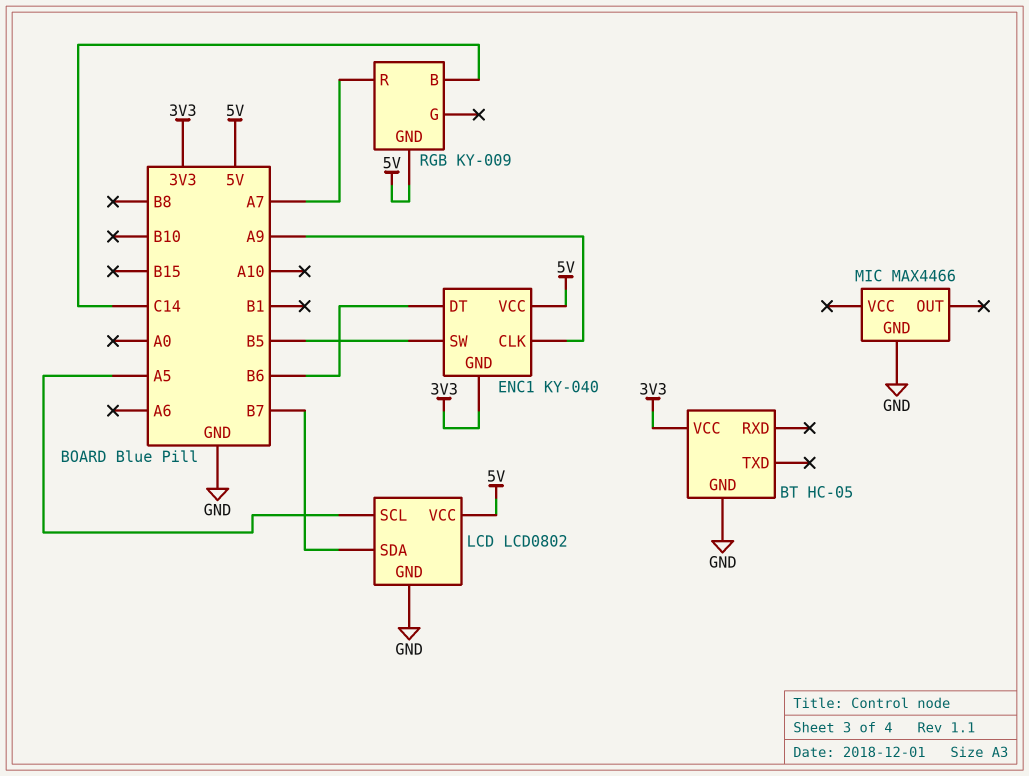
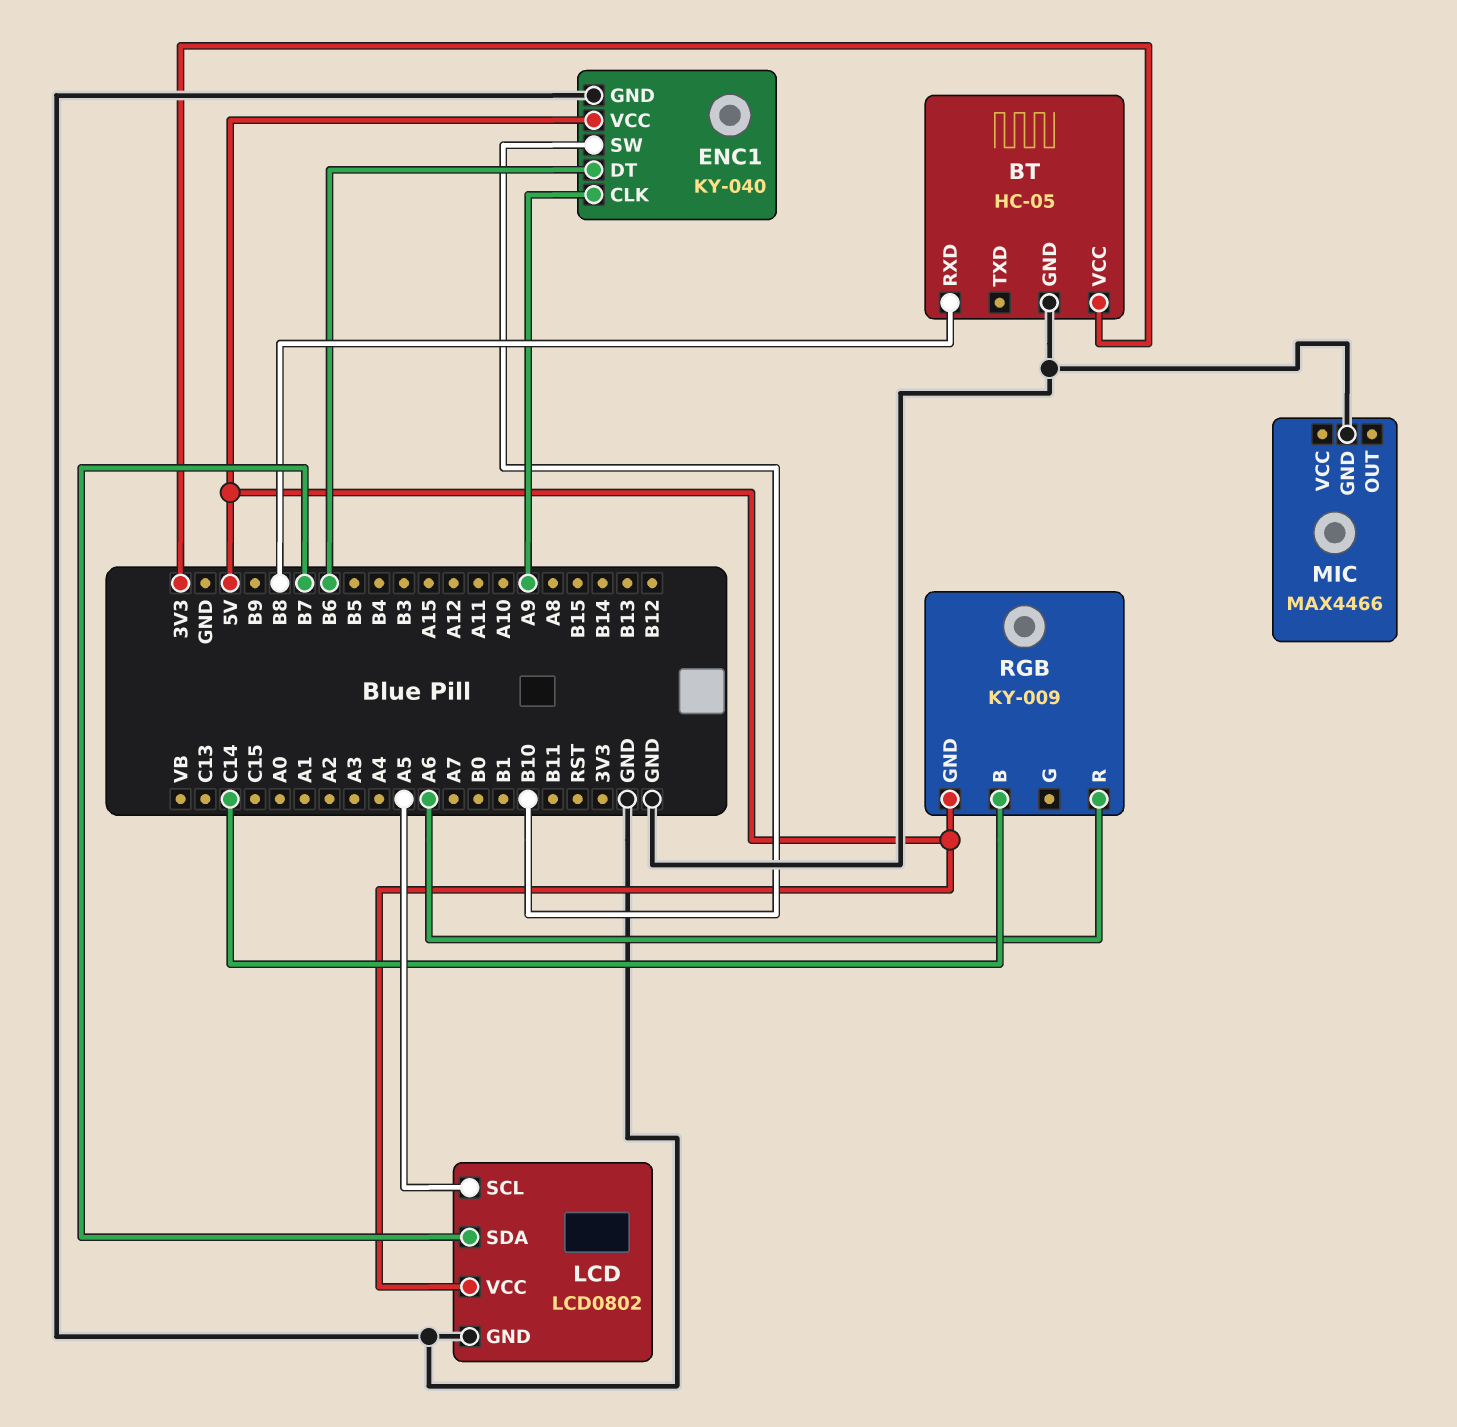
BT pin RXD: none -> B8
ENC1 pin GND: 3V3 -> GND
ENC1 pin SW: B5 -> B10
RGB pin R: A7 -> A6

